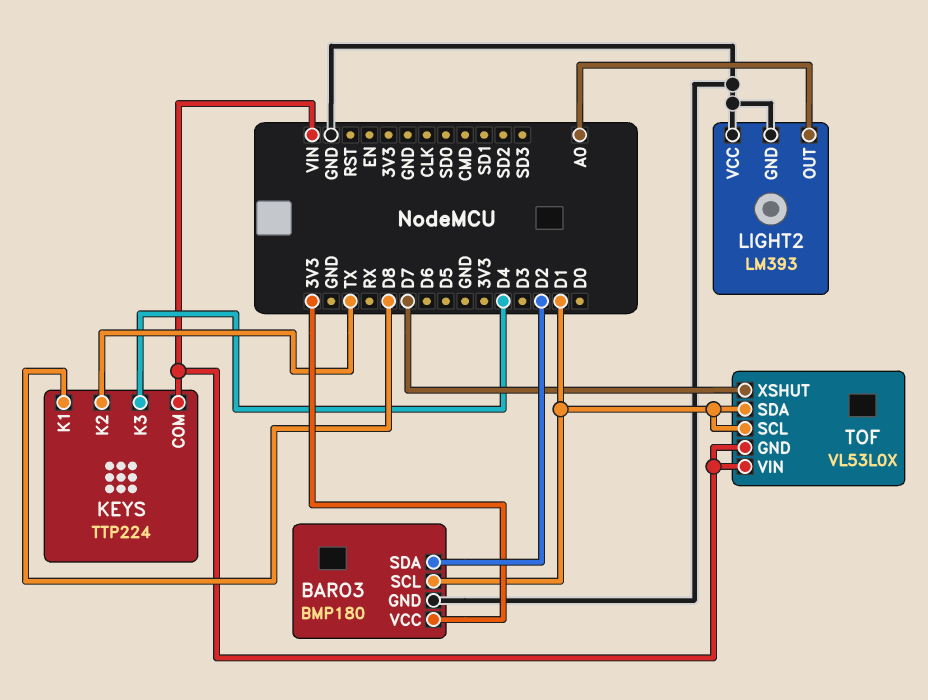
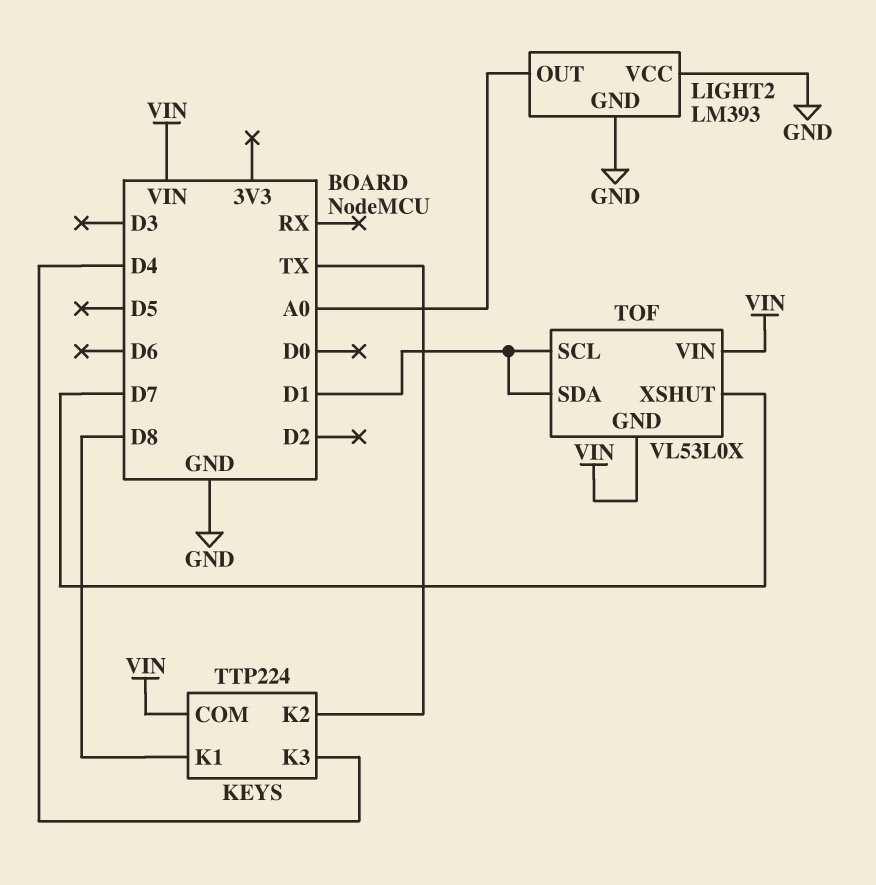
BARO3: BMP180 -> none
BARO3 pin GND: GND -> none
BARO3 pin SCL: D1 -> none
BARO3 pin SDA: D2 -> none
BARO3 pin VCC: 3V3 -> none

